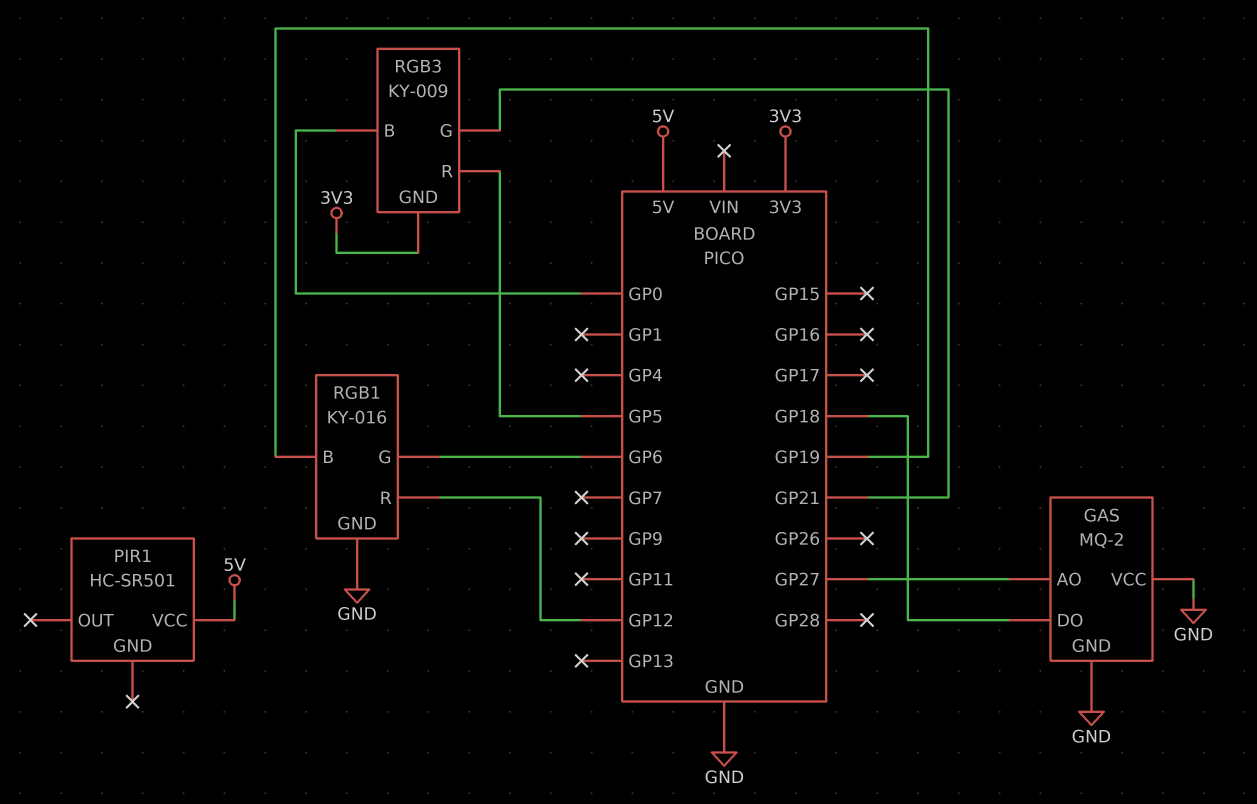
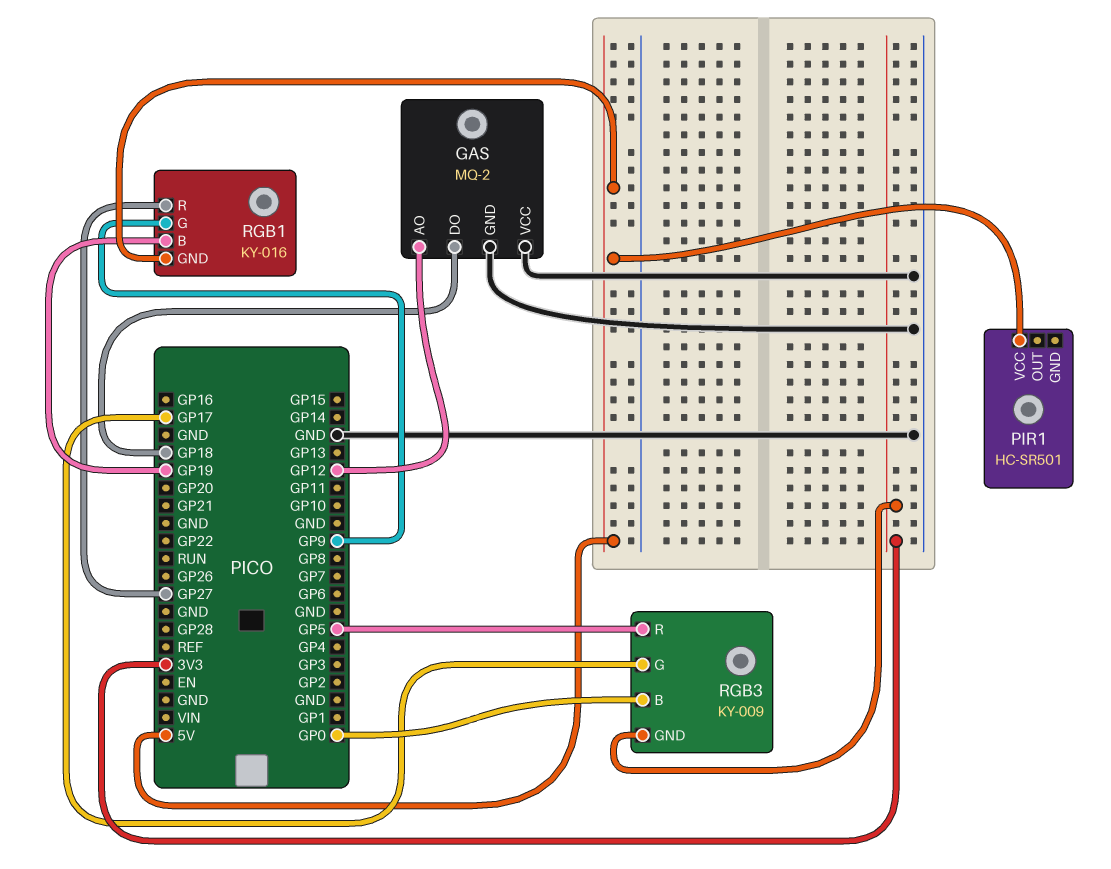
GAS pin AO: GP27 -> GP12
RGB1 pin G: GP6 -> GP9
RGB1 pin GND: GND -> 5V
RGB1 pin R: GP12 -> GP27
RGB3 pin G: GP21 -> GP17

